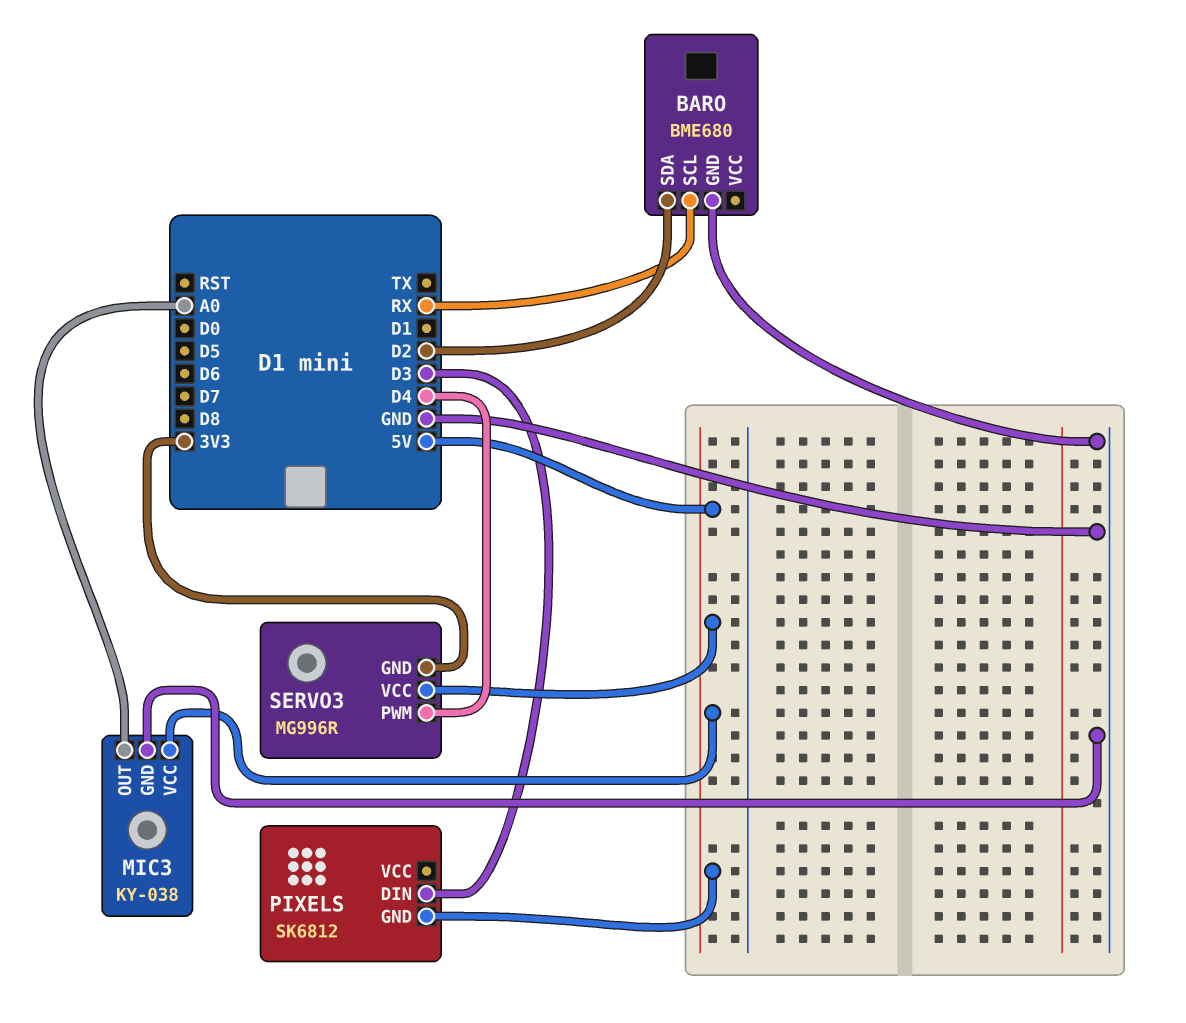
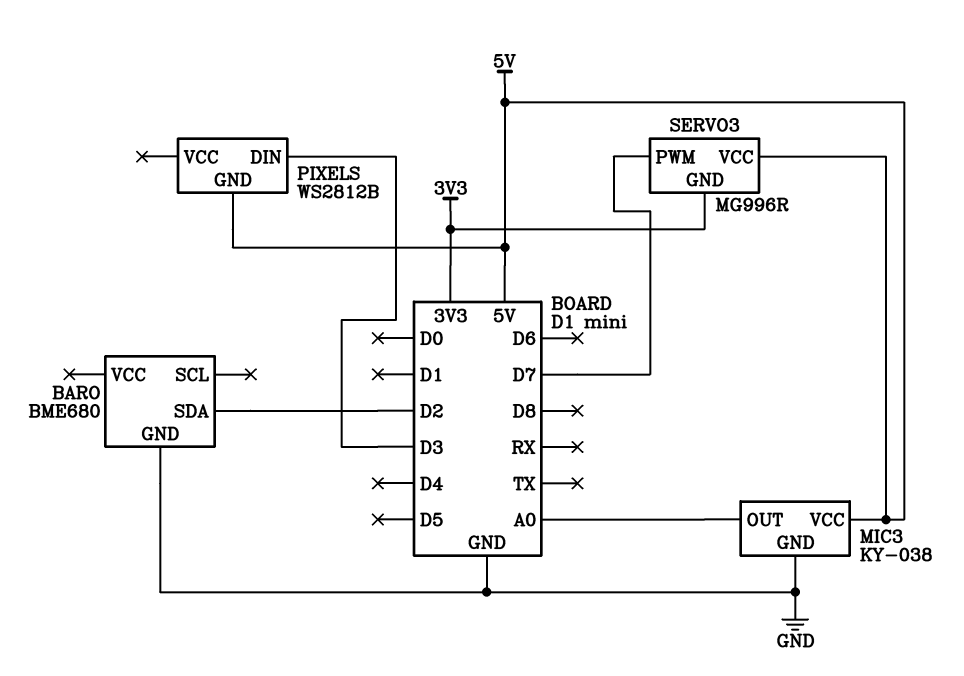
BARO pin SCL: RX -> none
PIXELS: SK6812 -> WS2812B
SERVO3 pin PWM: D4 -> D7

